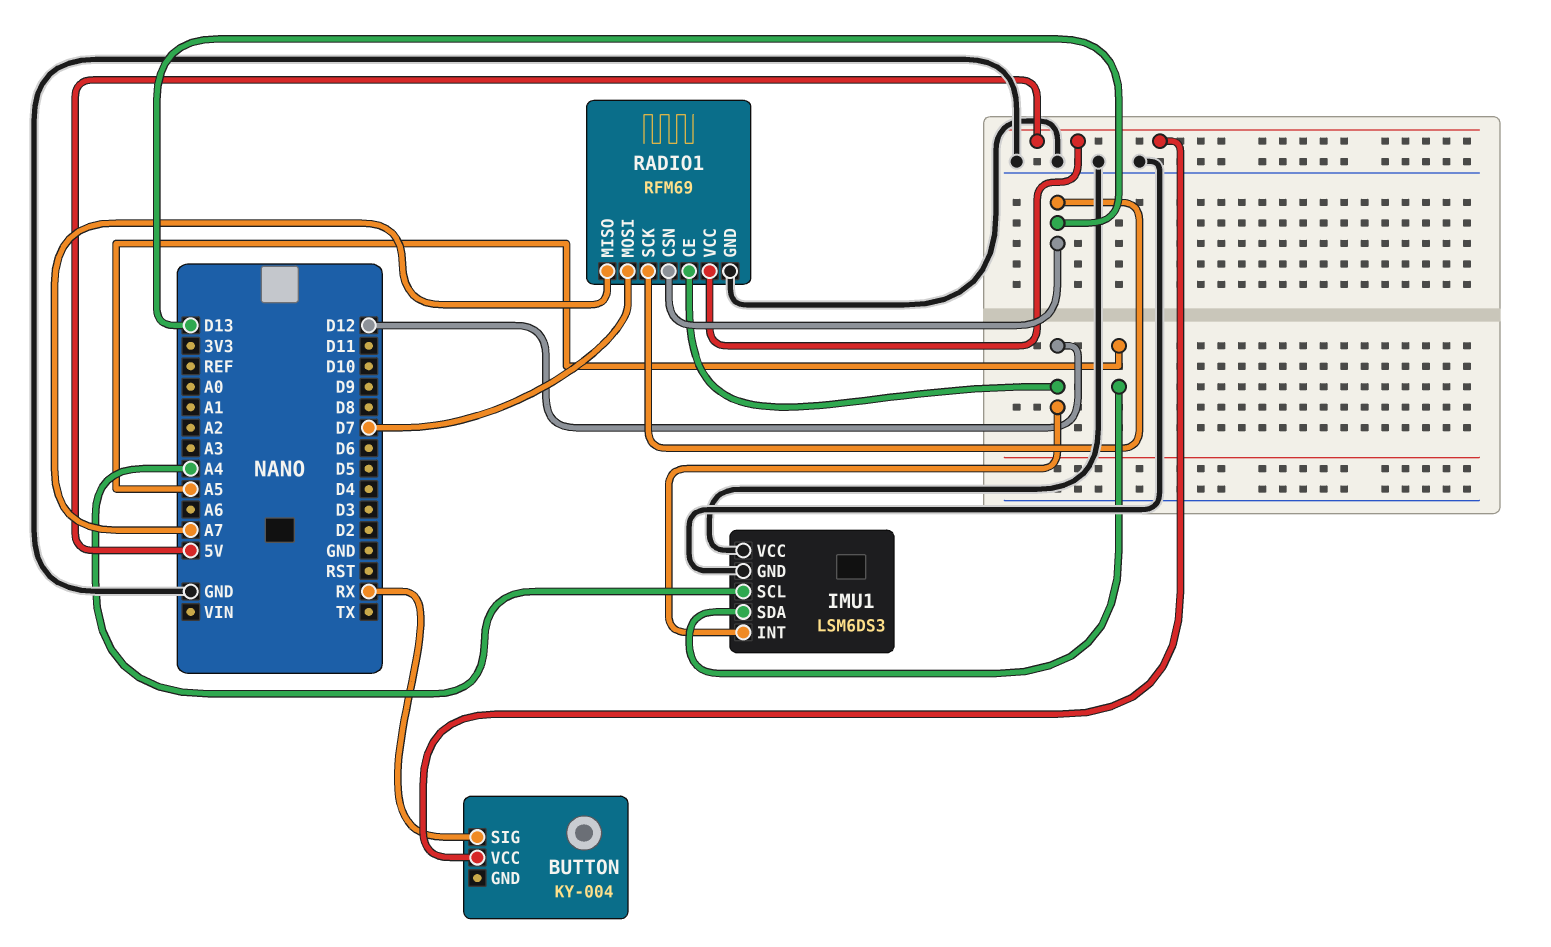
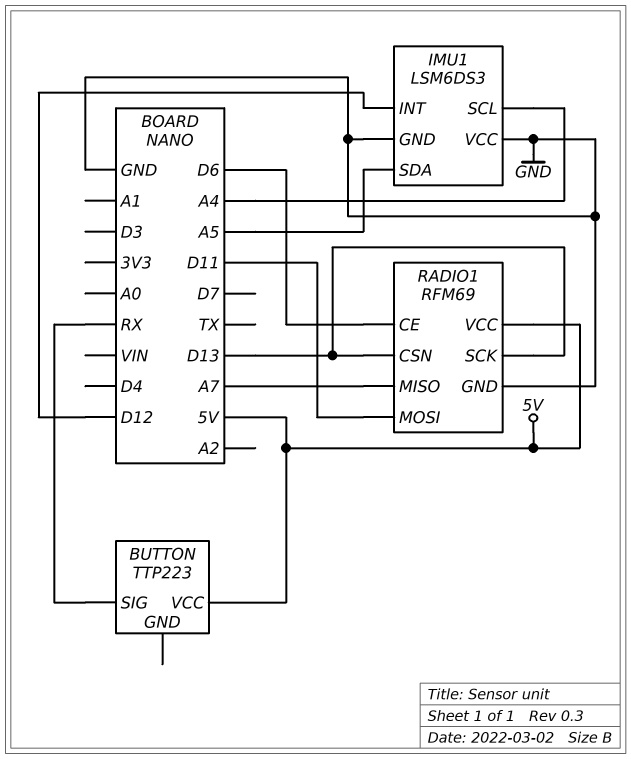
BUTTON: KY-004 -> TTP223
RADIO1 pin CE: D12 -> D6
RADIO1 pin MOSI: D7 -> D11

